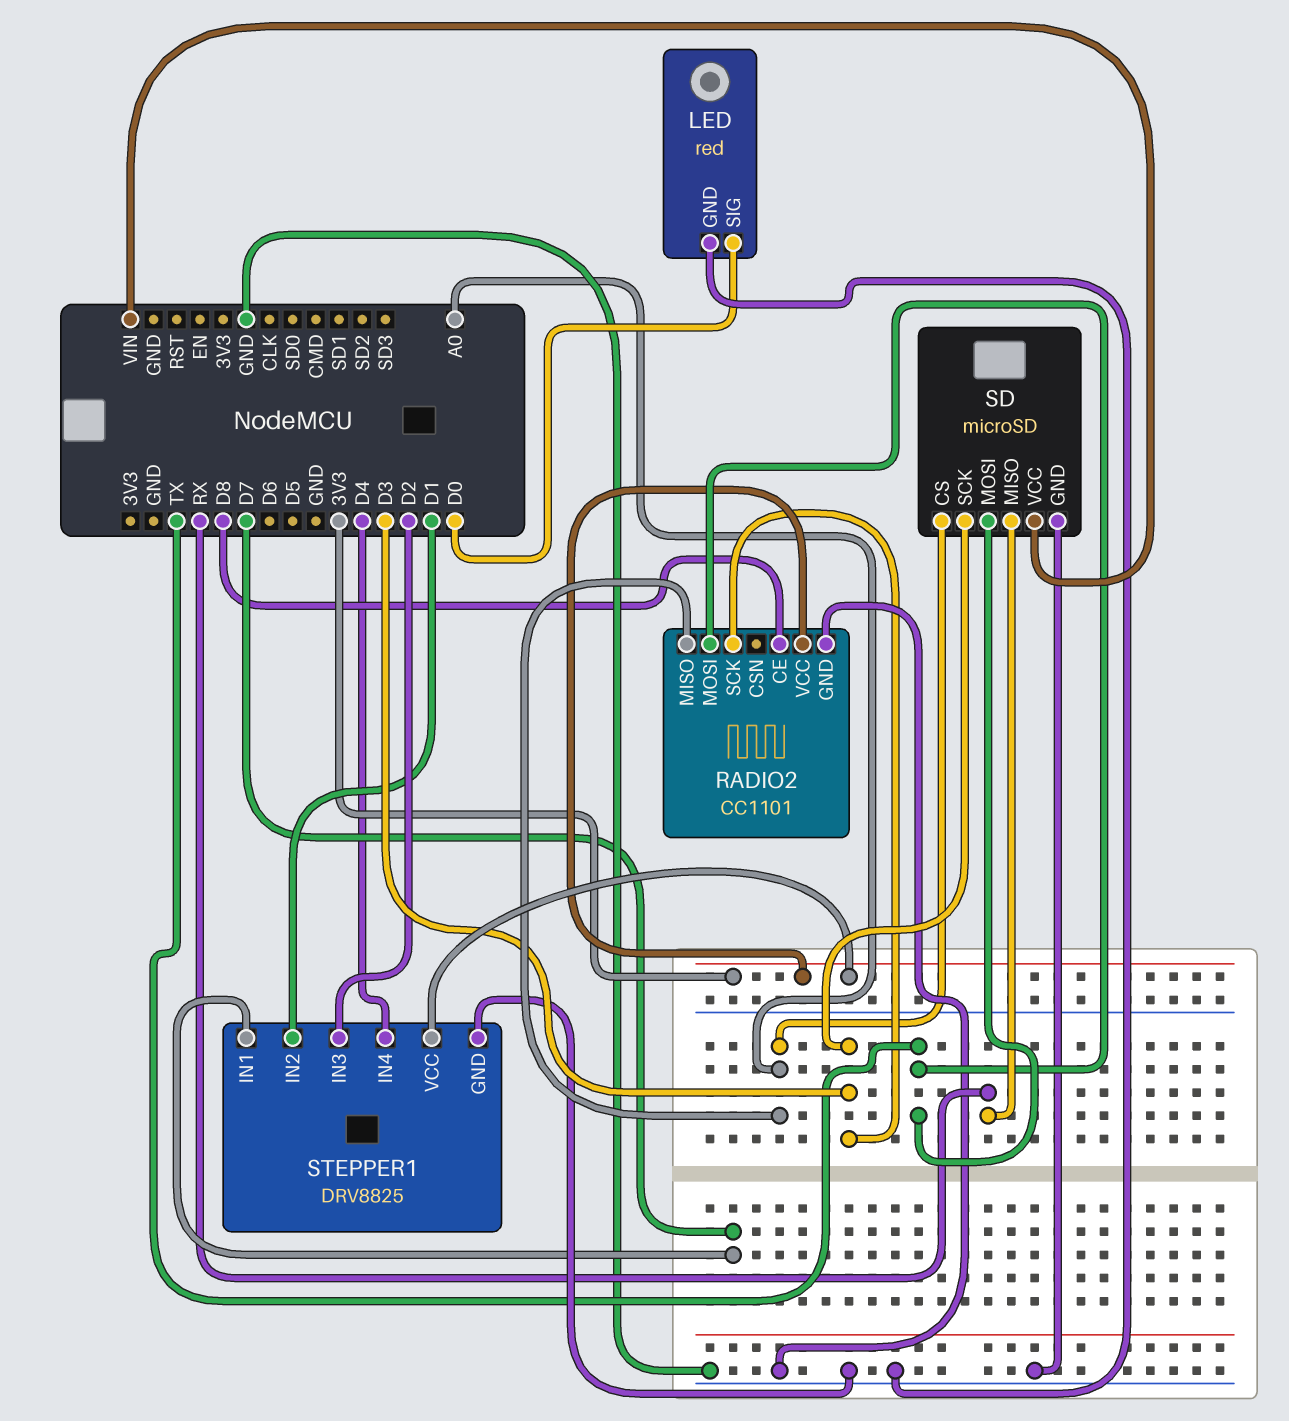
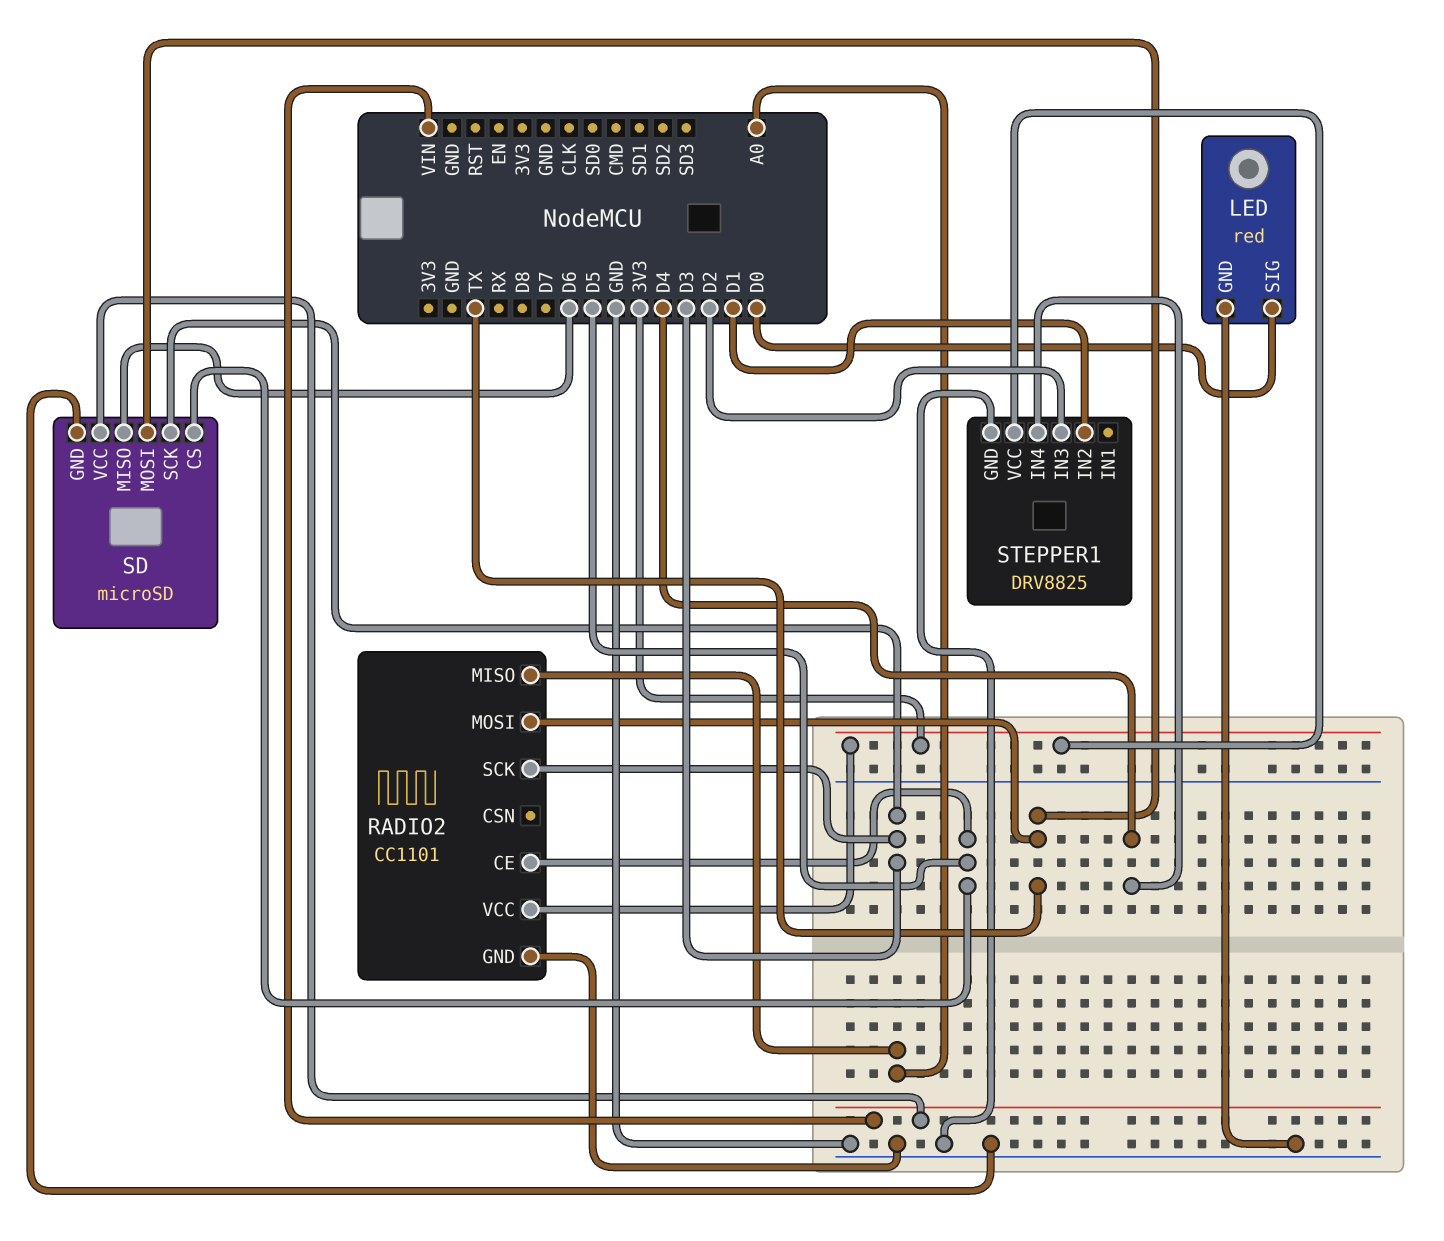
RADIO2 pin CE: D8 -> D5
SD pin CS: A0 -> D5
SD pin MISO: RX -> D6
STEPPER1 pin IN1: D7 -> none

